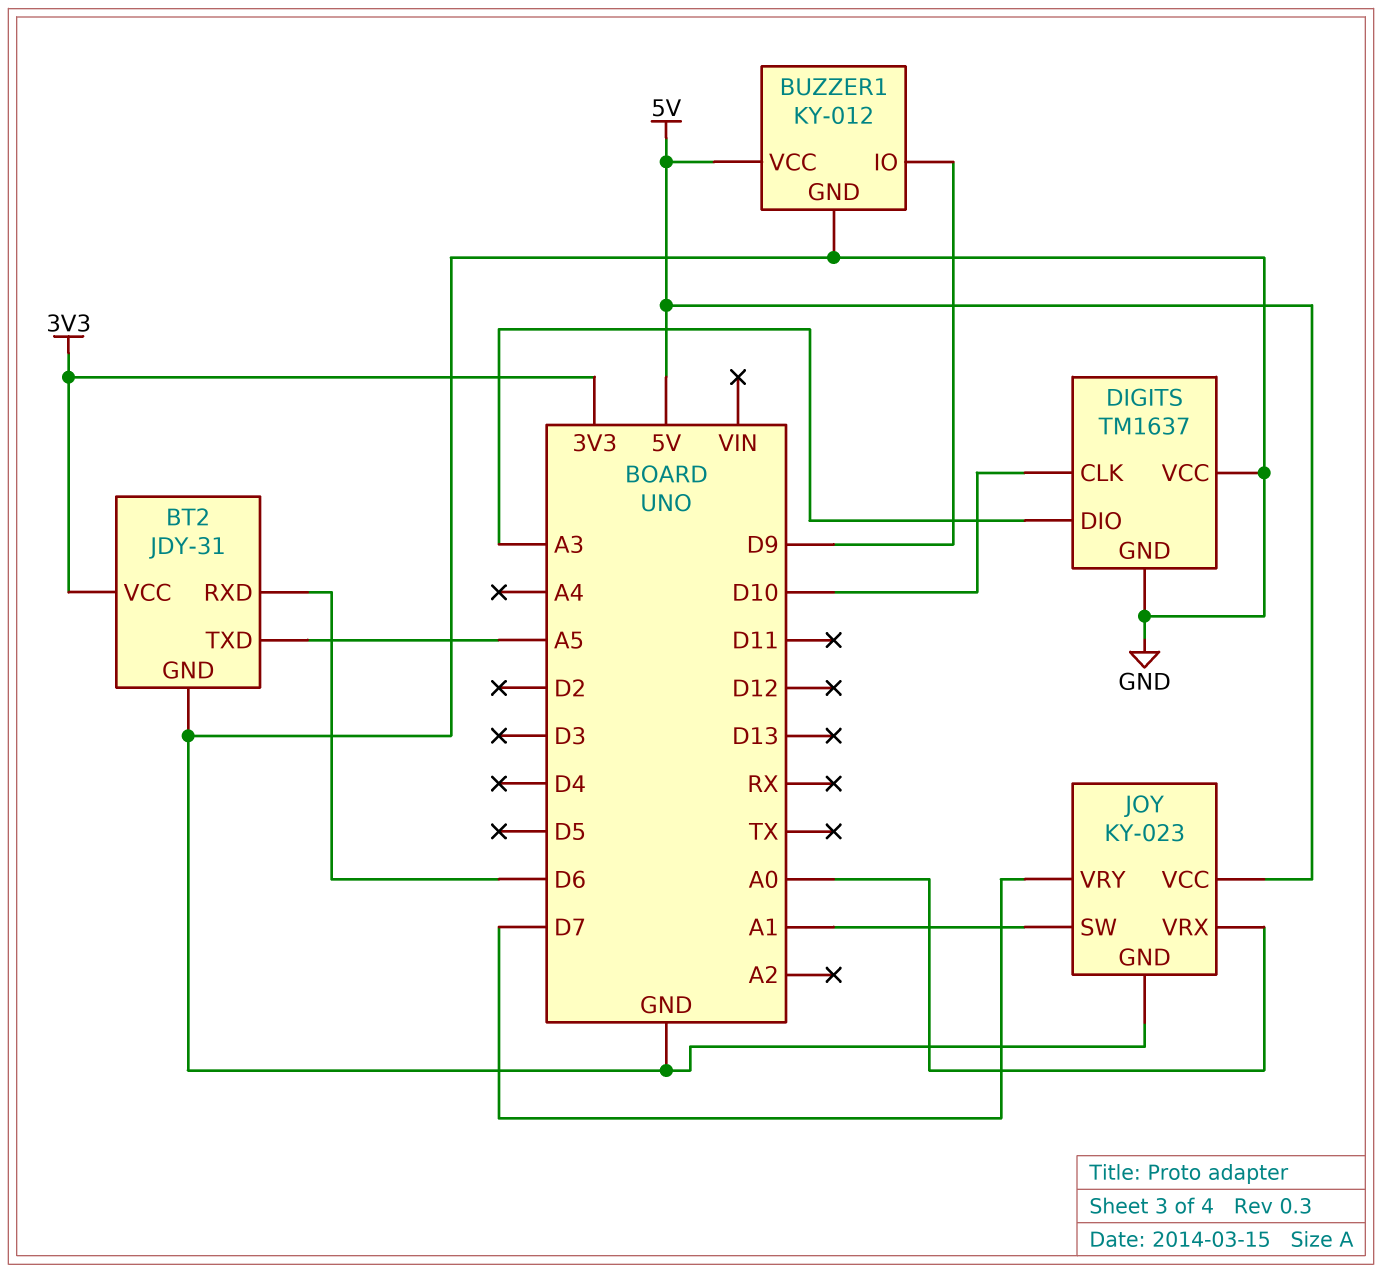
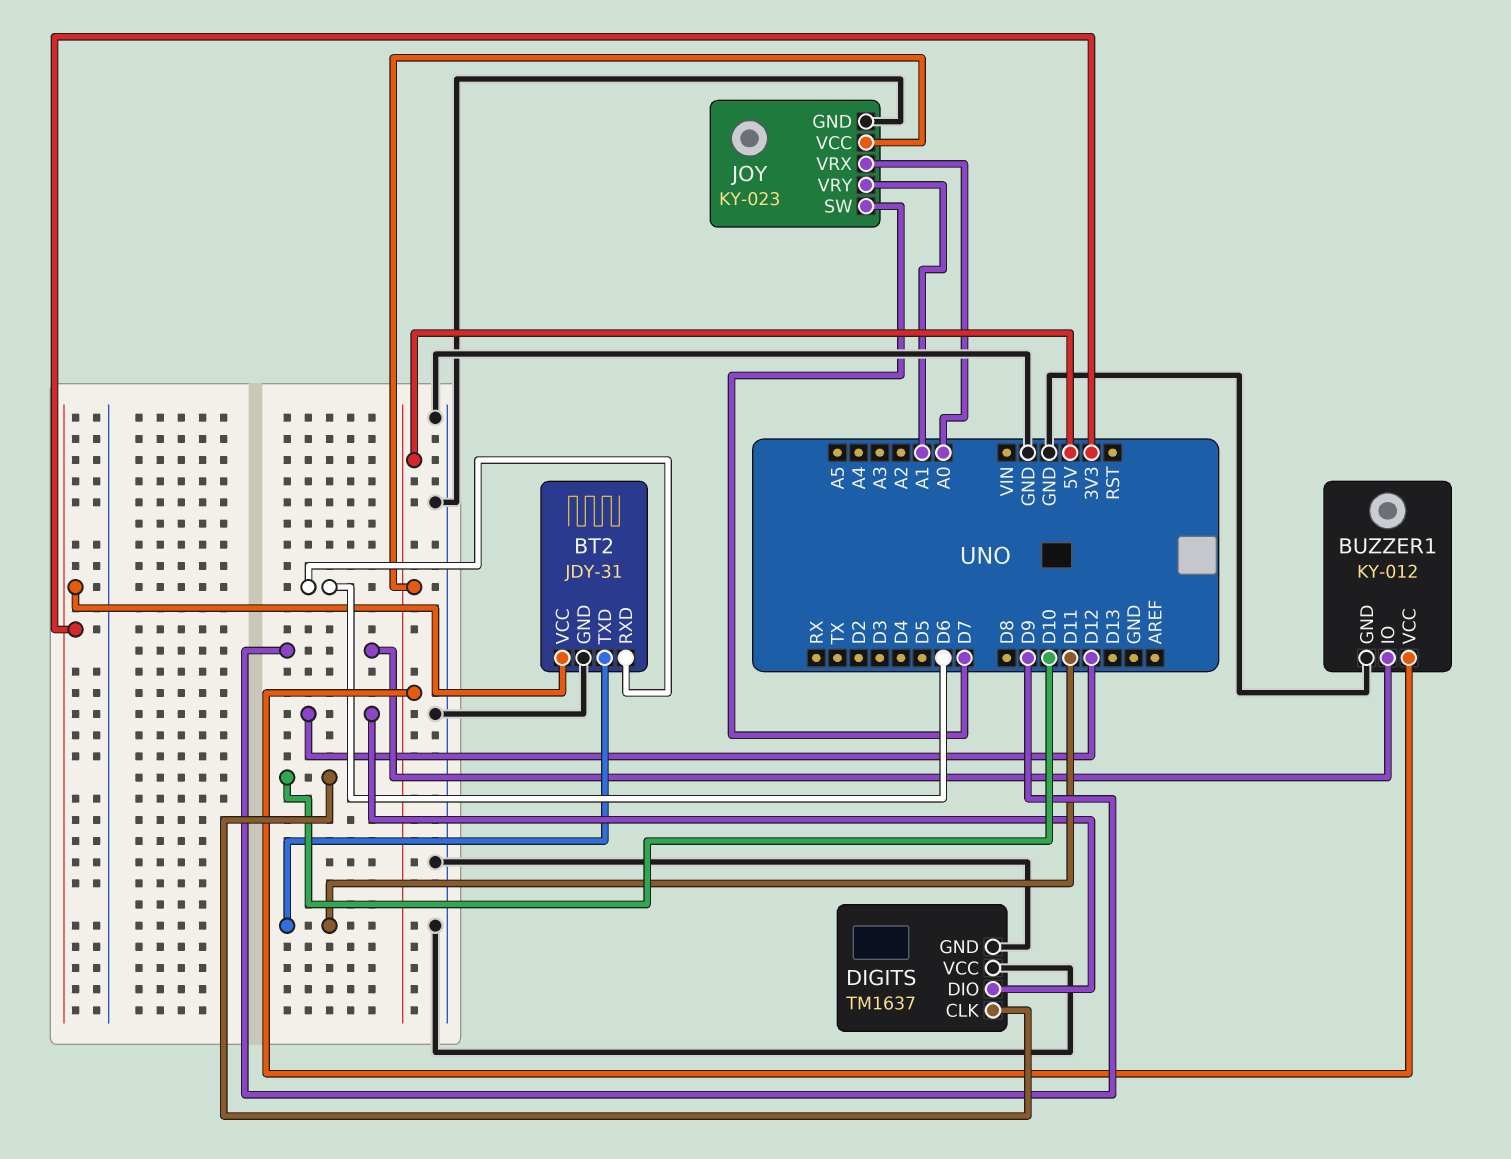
BT2 pin TXD: A5 -> D11
DIGITS pin DIO: A3 -> D12
JOY pin SW: A1 -> D7
JOY pin VRY: D7 -> A1

